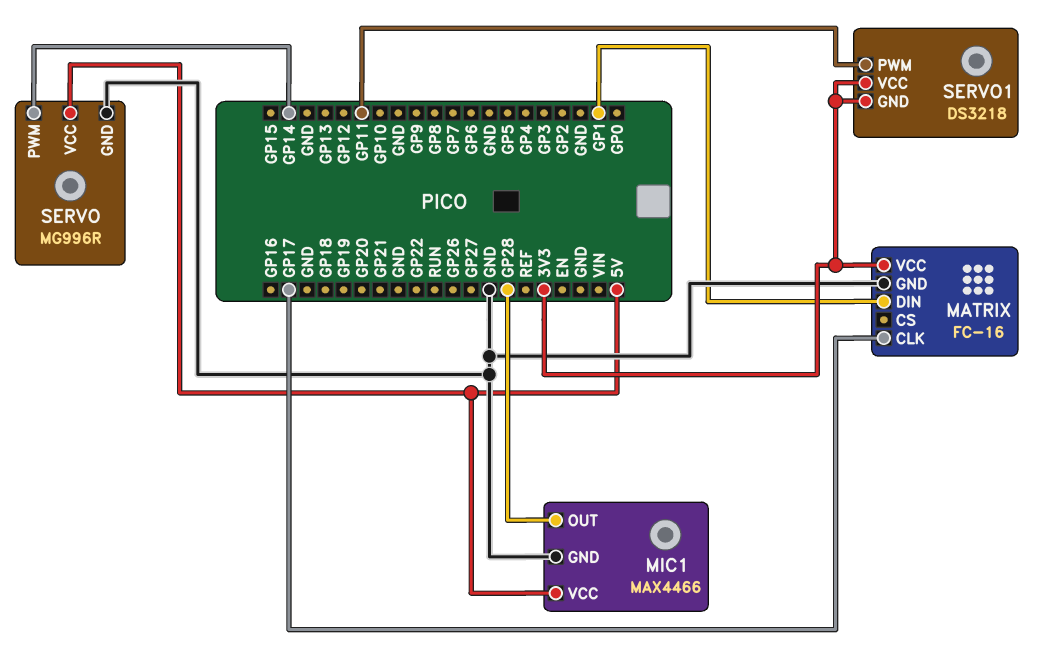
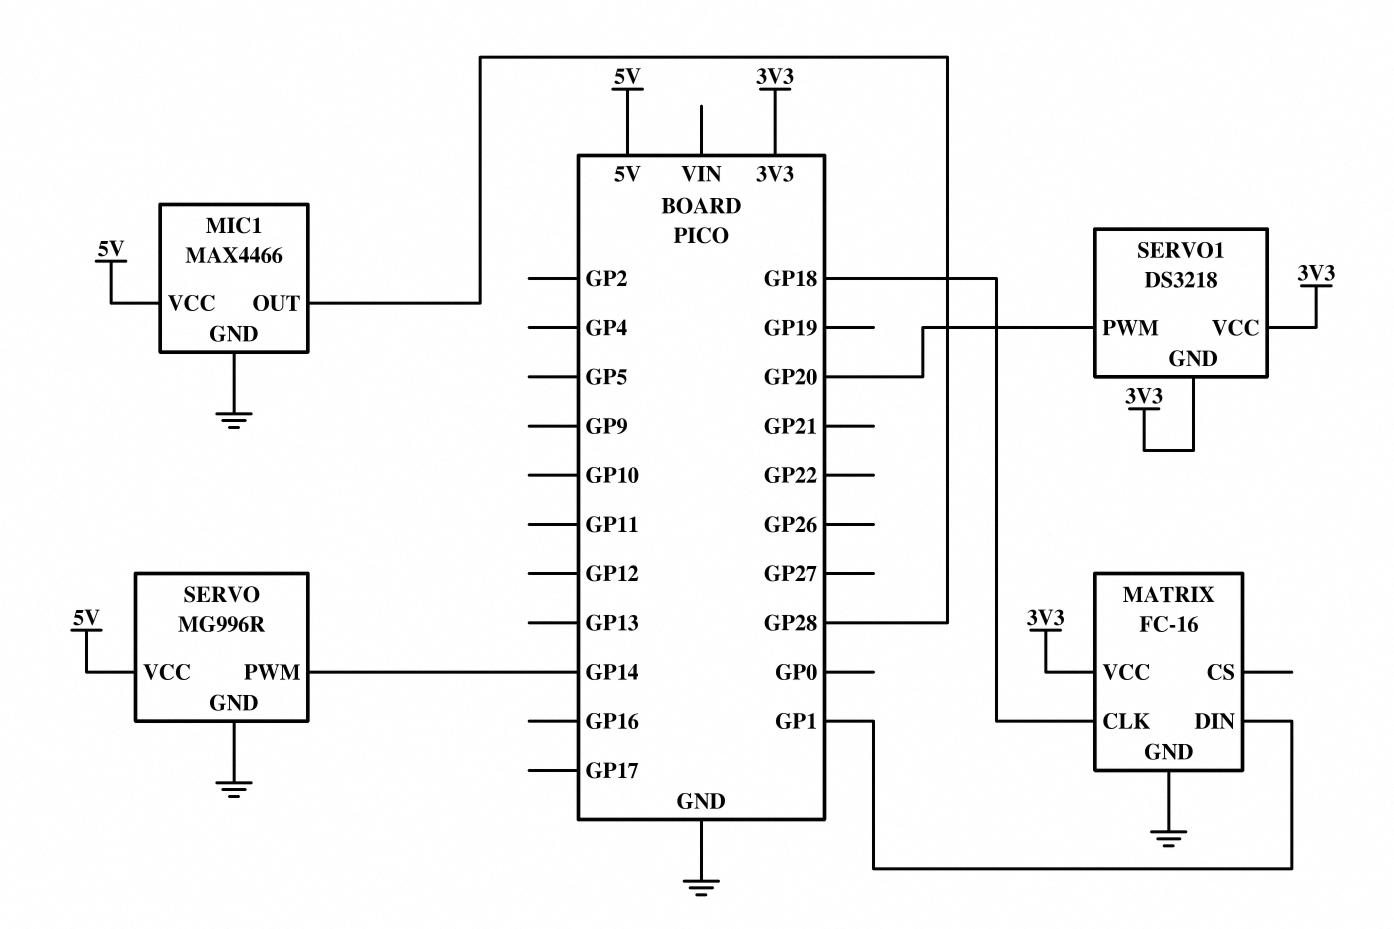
MATRIX pin CLK: GP17 -> GP18
SERVO1 pin PWM: GP11 -> GP20

